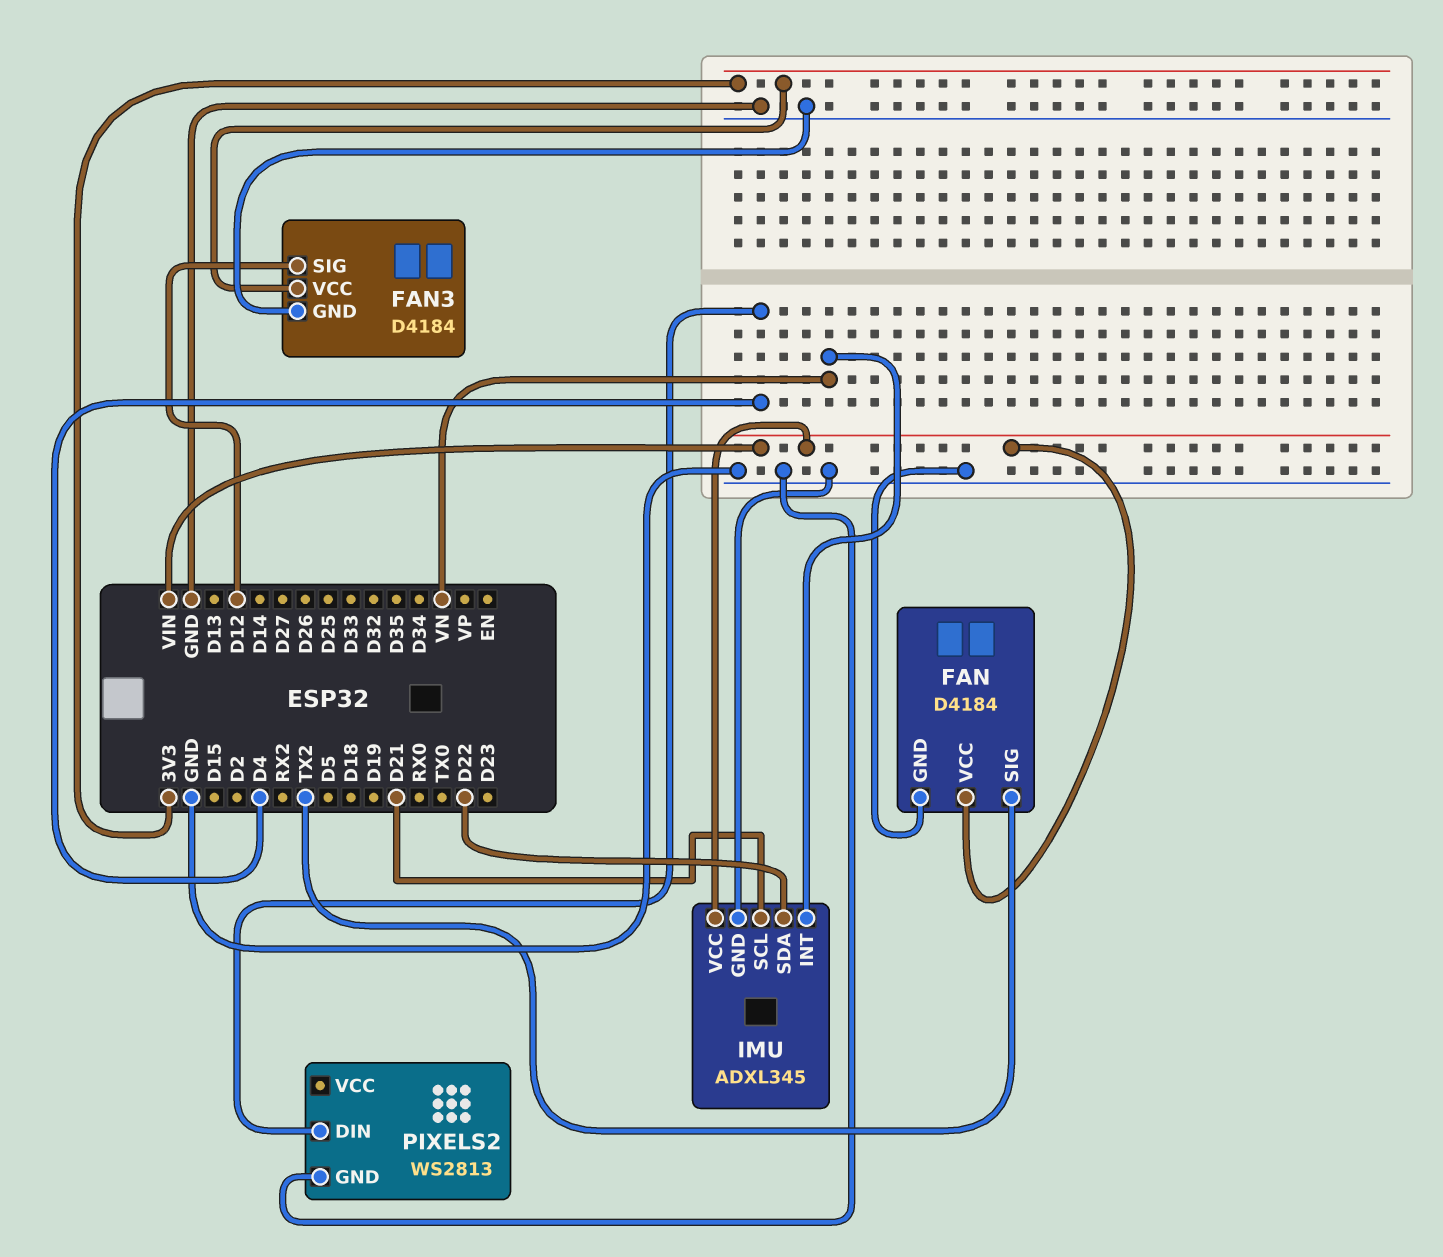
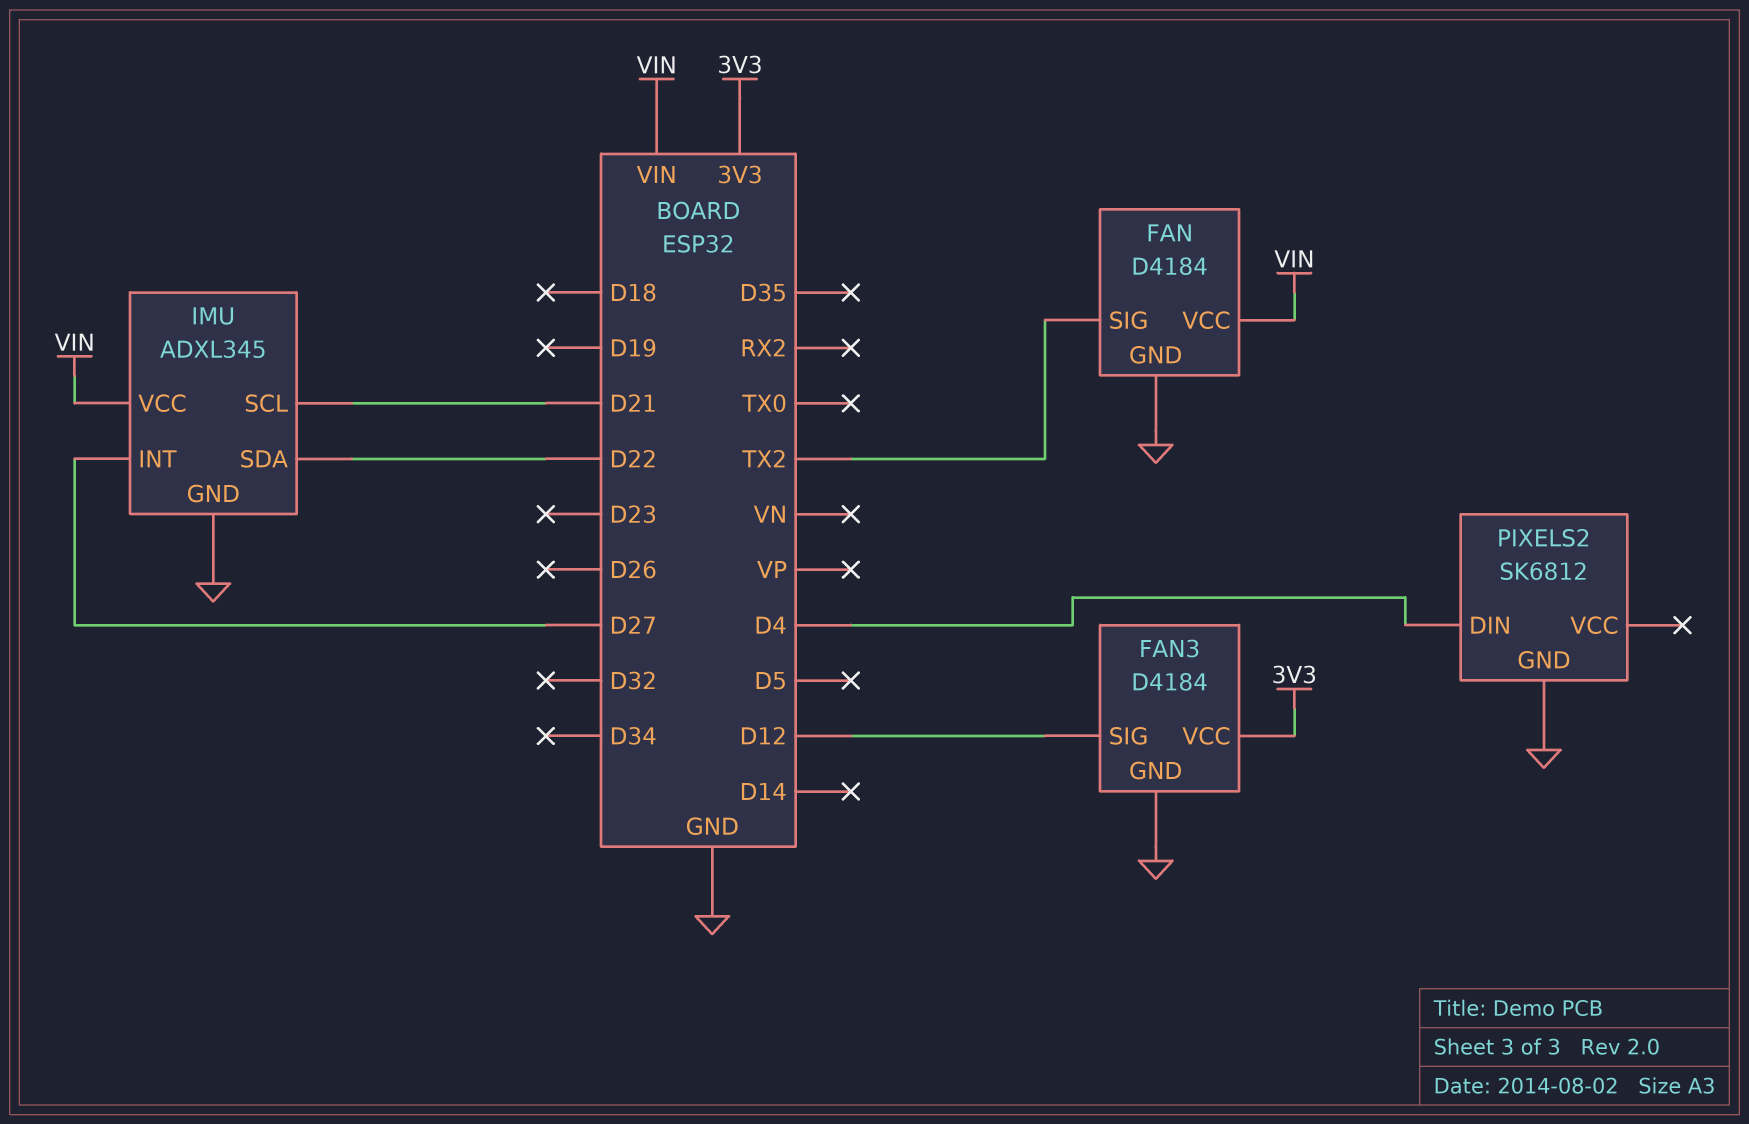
IMU pin INT: VN -> D27
PIXELS2: WS2813 -> SK6812

